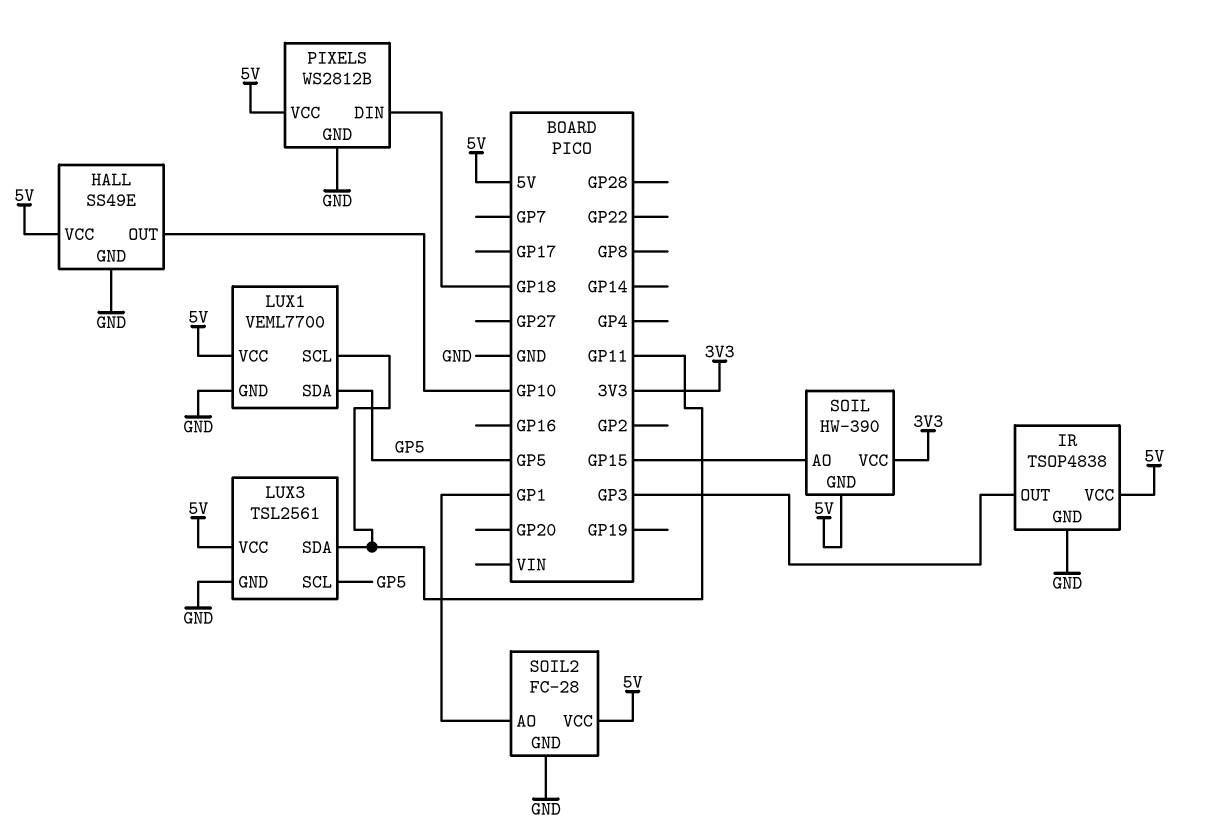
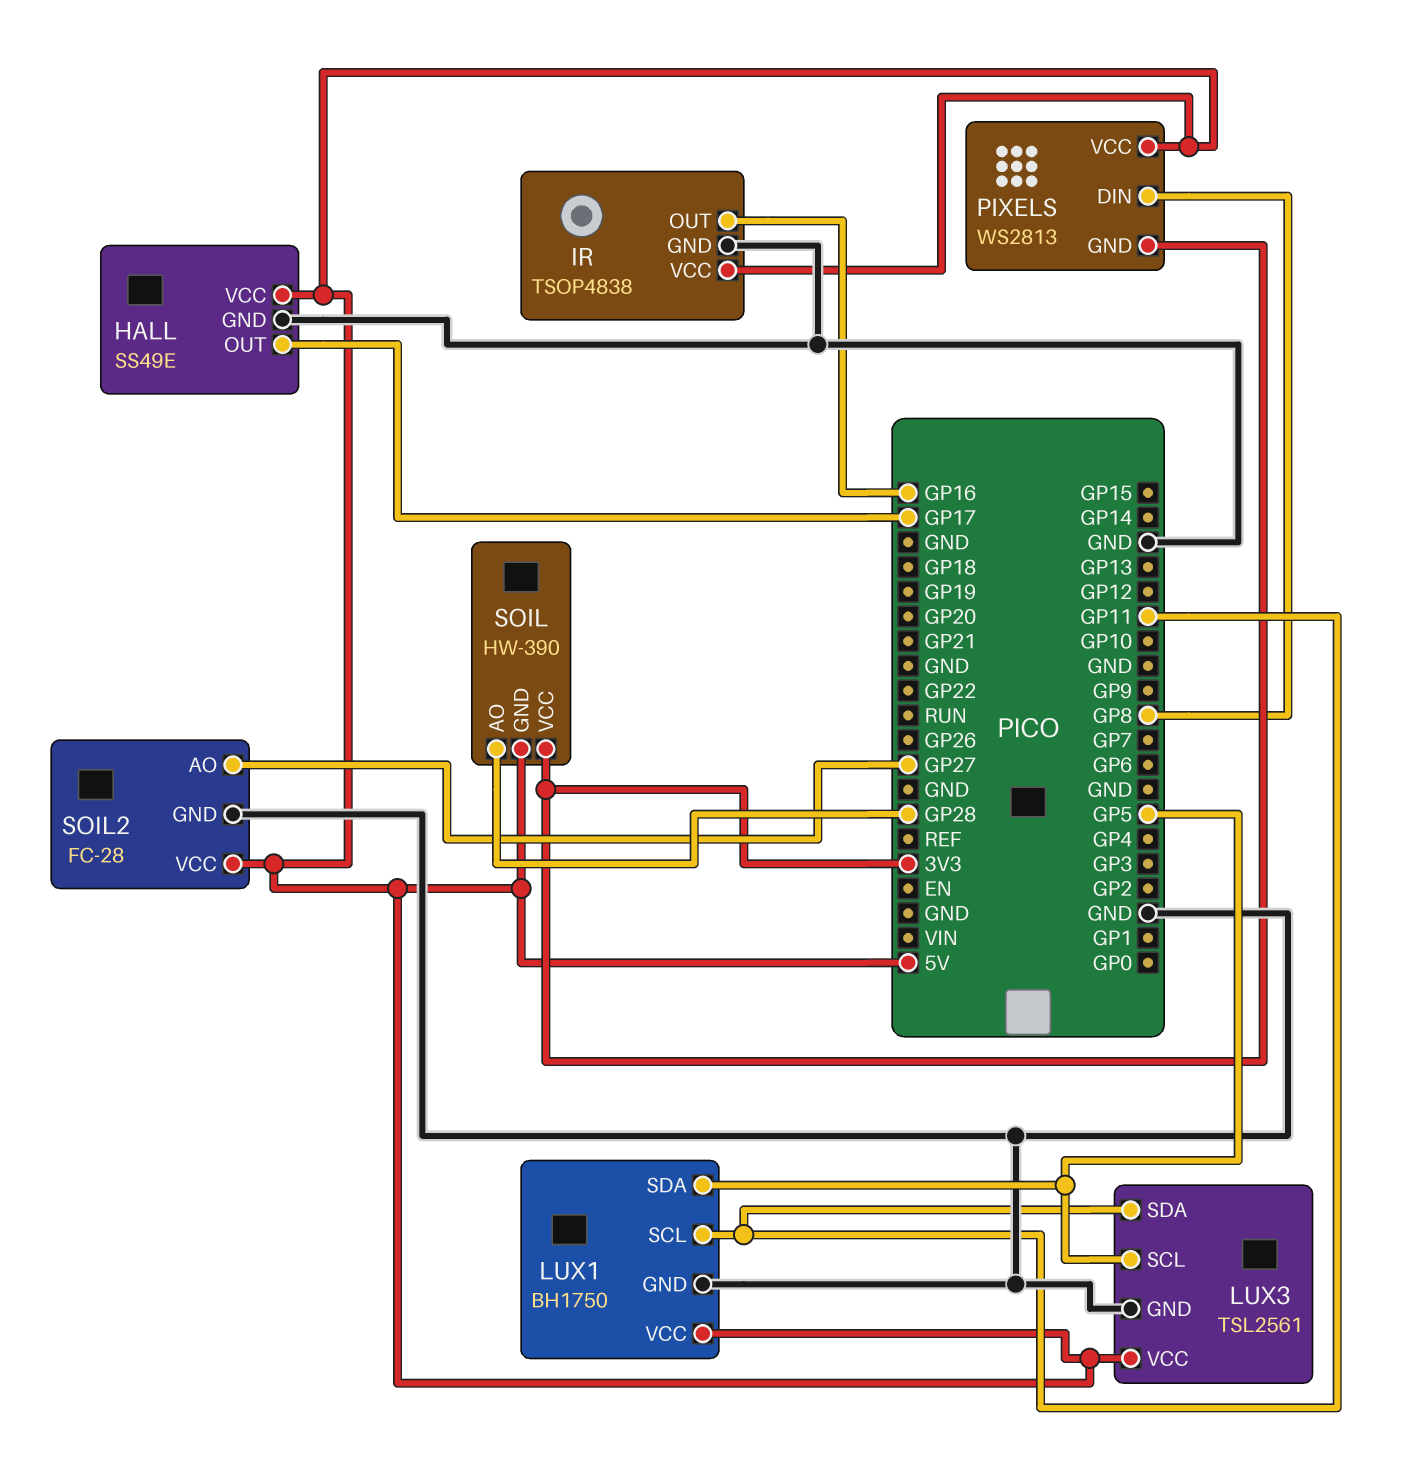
HALL pin OUT: GP10 -> GP17
IR pin OUT: GP3 -> GP16
LUX1: VEML7700 -> BH1750
PIXELS: WS2812B -> WS2813
PIXELS pin DIN: GP18 -> GP8
PIXELS pin GND: GND -> 3V3
SOIL pin AO: GP15 -> GP28
SOIL2 pin AO: GP1 -> GP27

